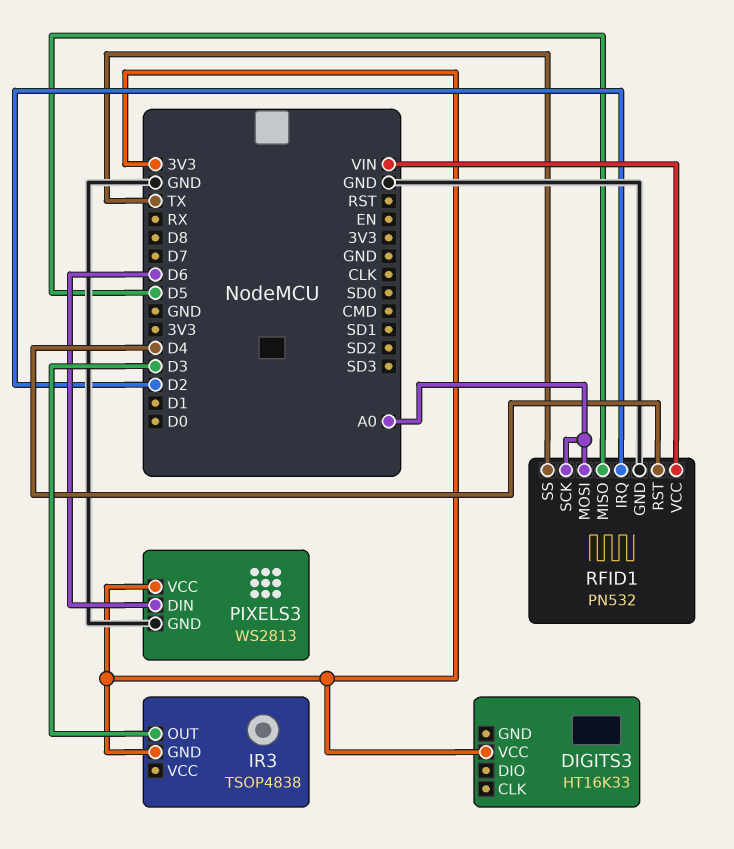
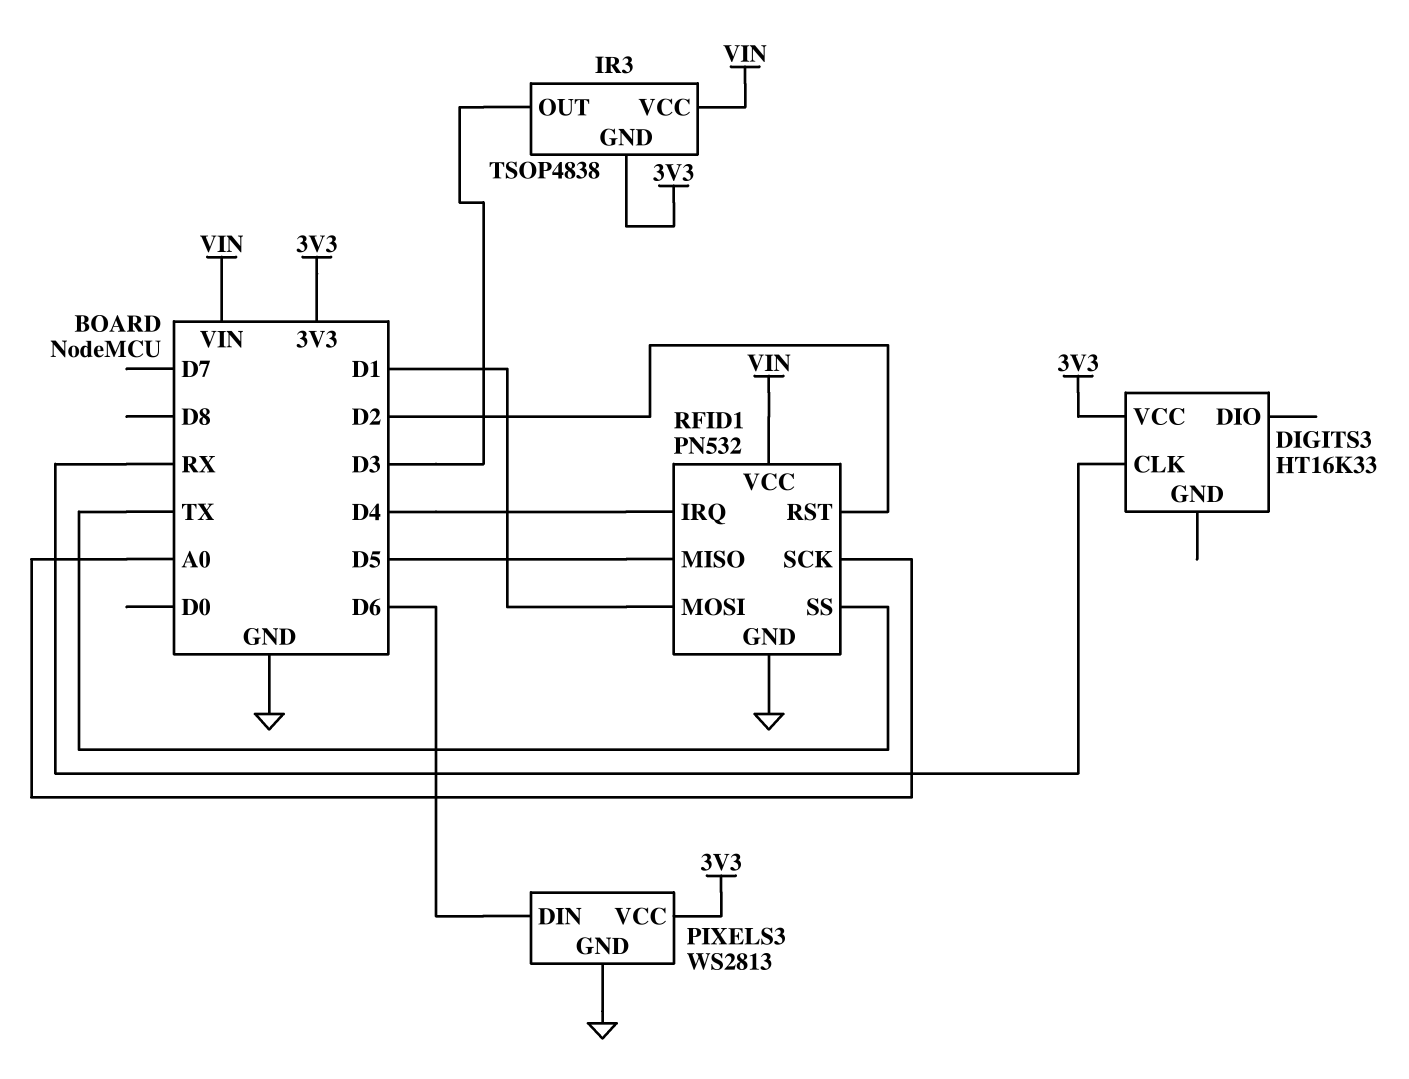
DIGITS3 pin CLK: none -> RX
IR3 pin VCC: none -> VIN
RFID1 pin IRQ: D2 -> D4
RFID1 pin MOSI: A0 -> D1
RFID1 pin RST: D4 -> D2

